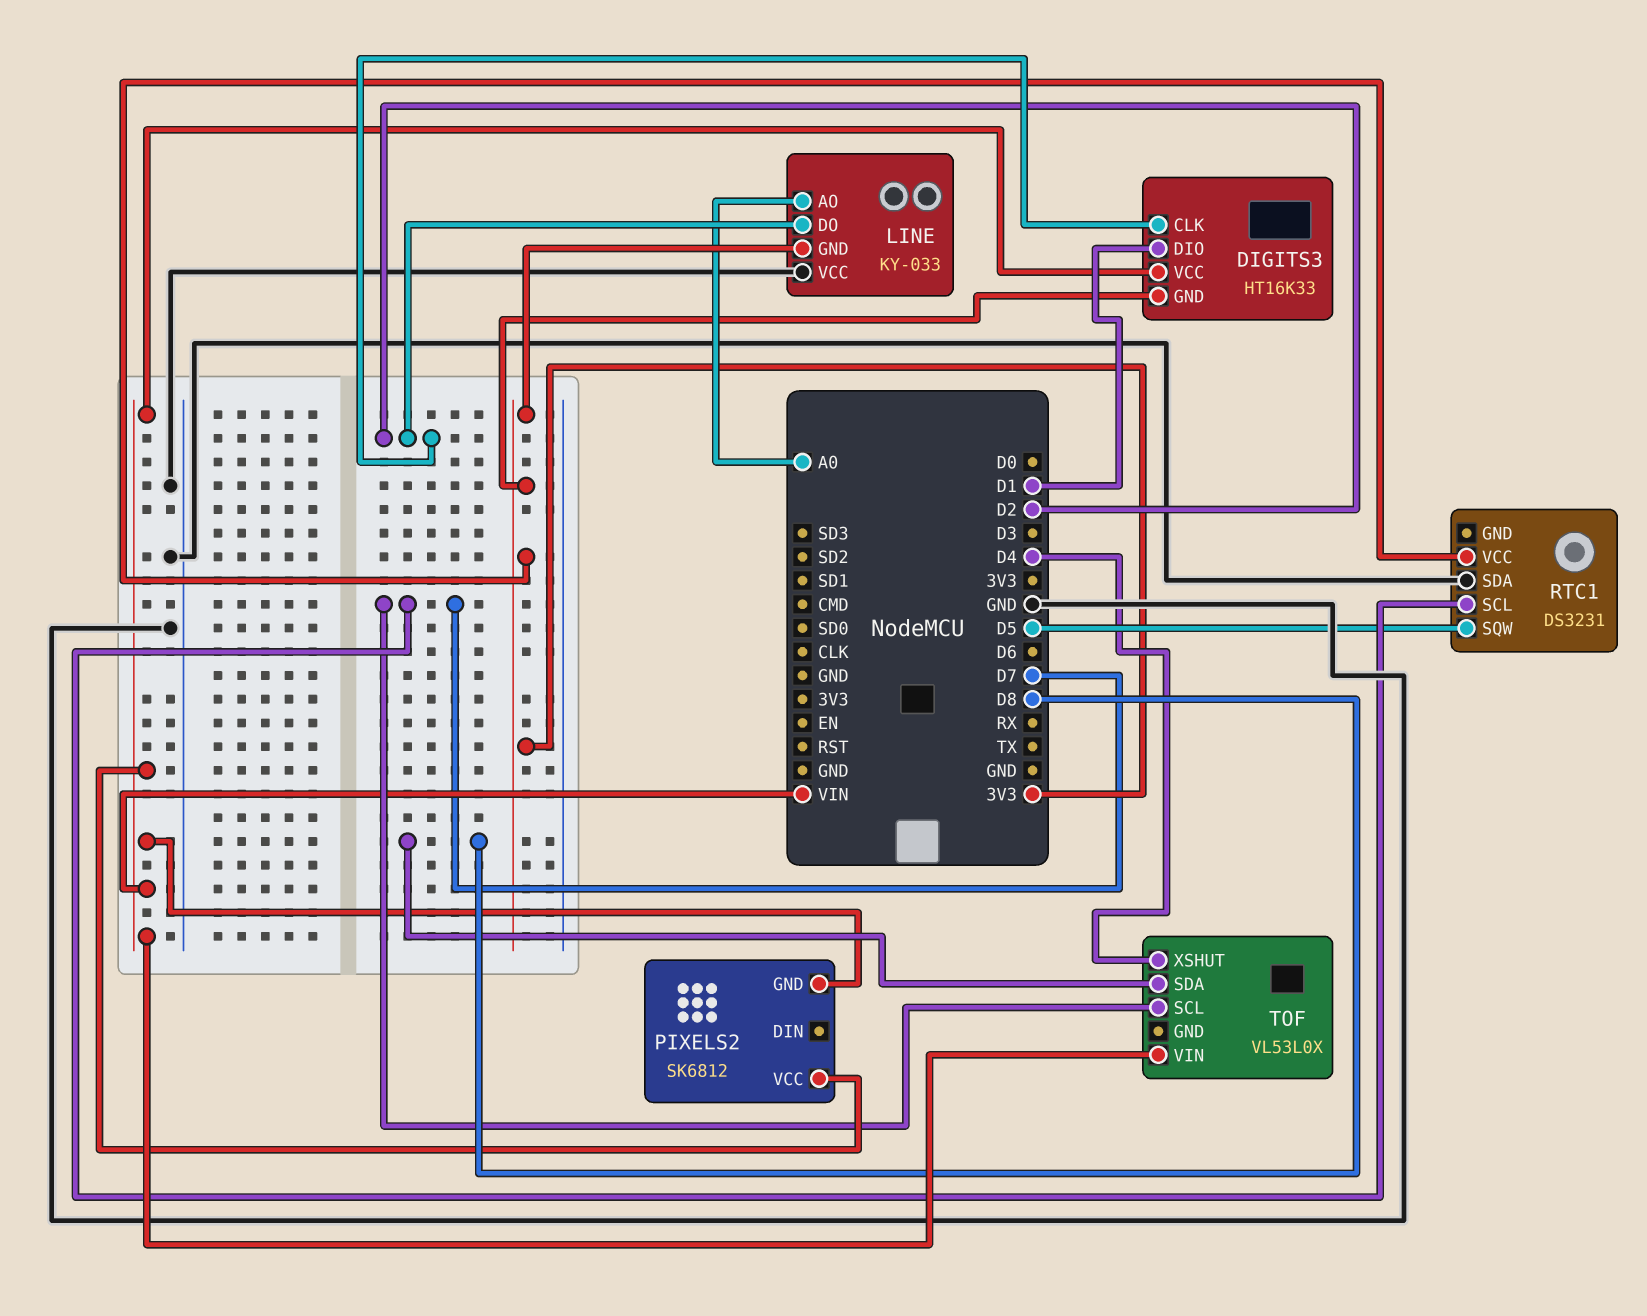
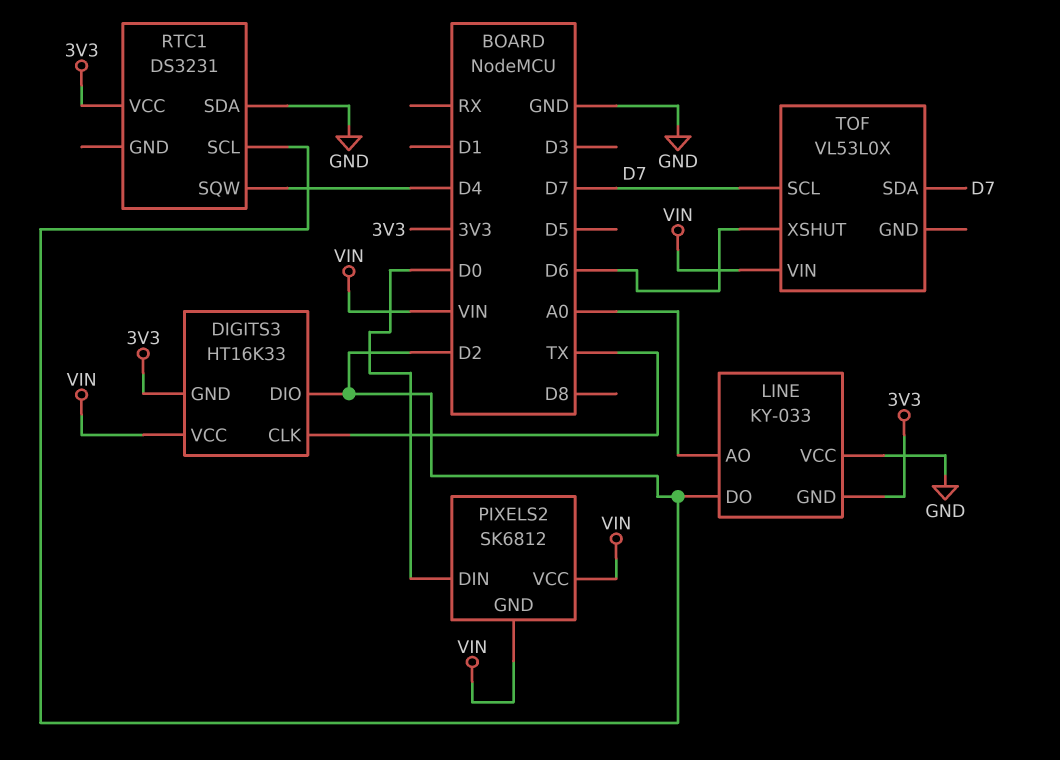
DIGITS3 pin CLK: D2 -> TX
DIGITS3 pin DIO: D1 -> D2
PIXELS2 pin DIN: none -> D0
RTC1 pin SCL: D7 -> D2
RTC1 pin SQW: D5 -> D4
TOF pin SDA: D8 -> D7
TOF pin XSHUT: D4 -> D6

